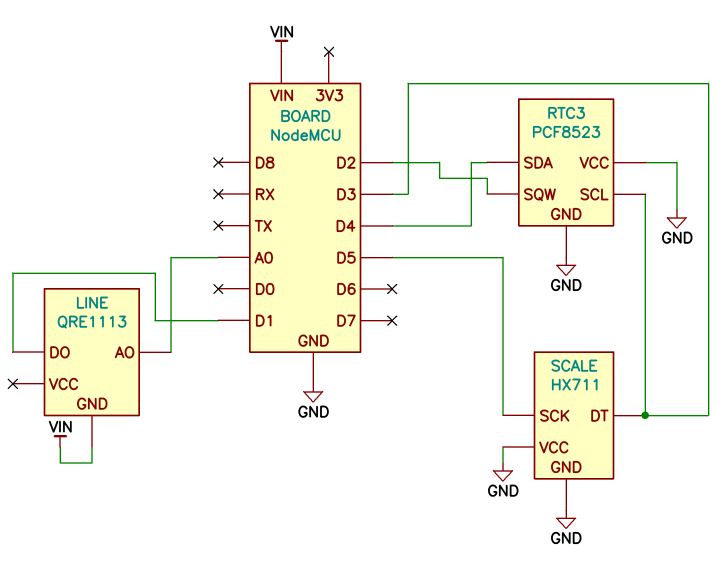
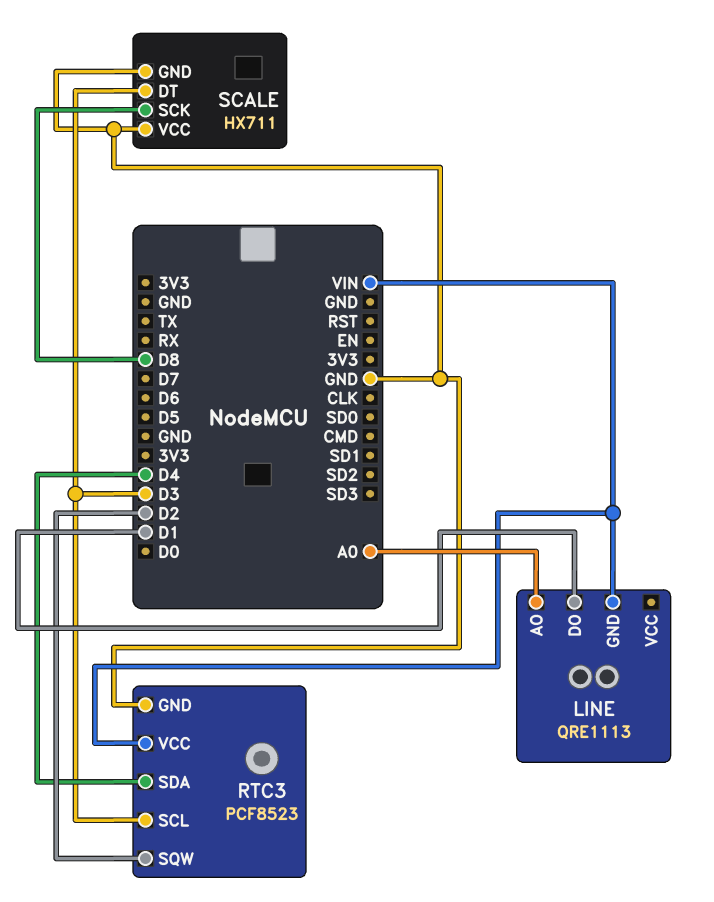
RTC3 pin VCC: GND -> VIN
SCALE pin SCK: D5 -> D8

